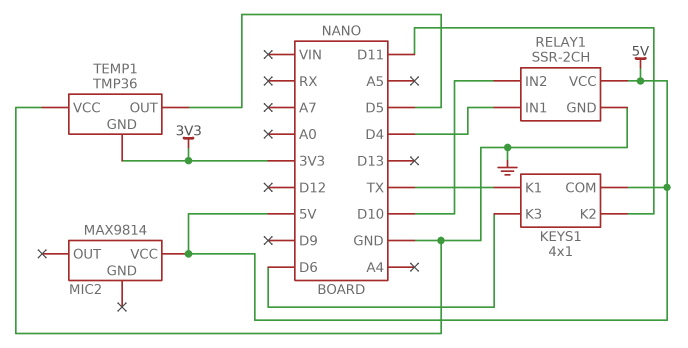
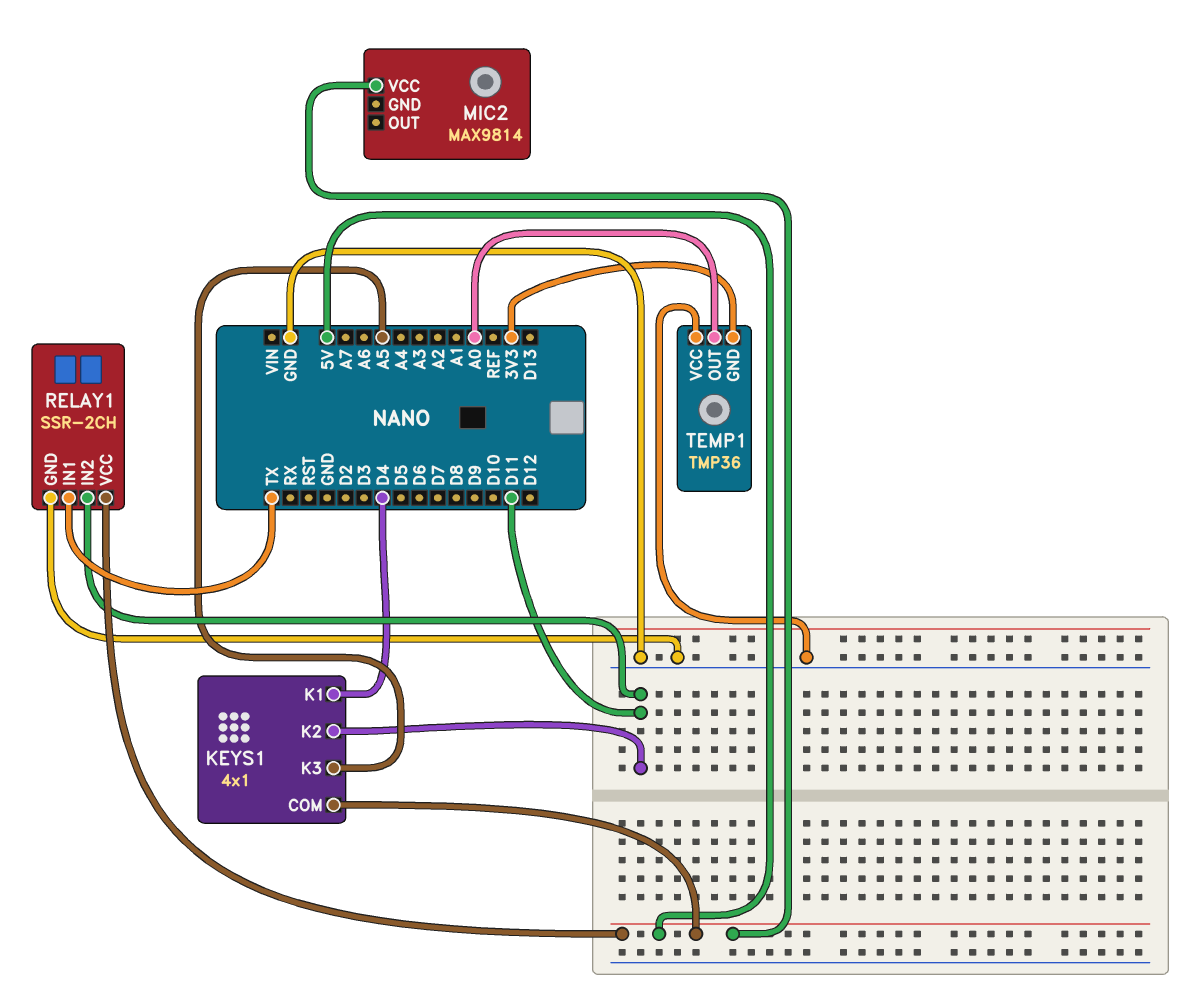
KEYS1 pin K1: TX -> D4
KEYS1 pin K3: D6 -> A5
RELAY1 pin IN1: D4 -> TX
RELAY1 pin IN2: D10 -> D11
TEMP1 pin OUT: D5 -> A0

